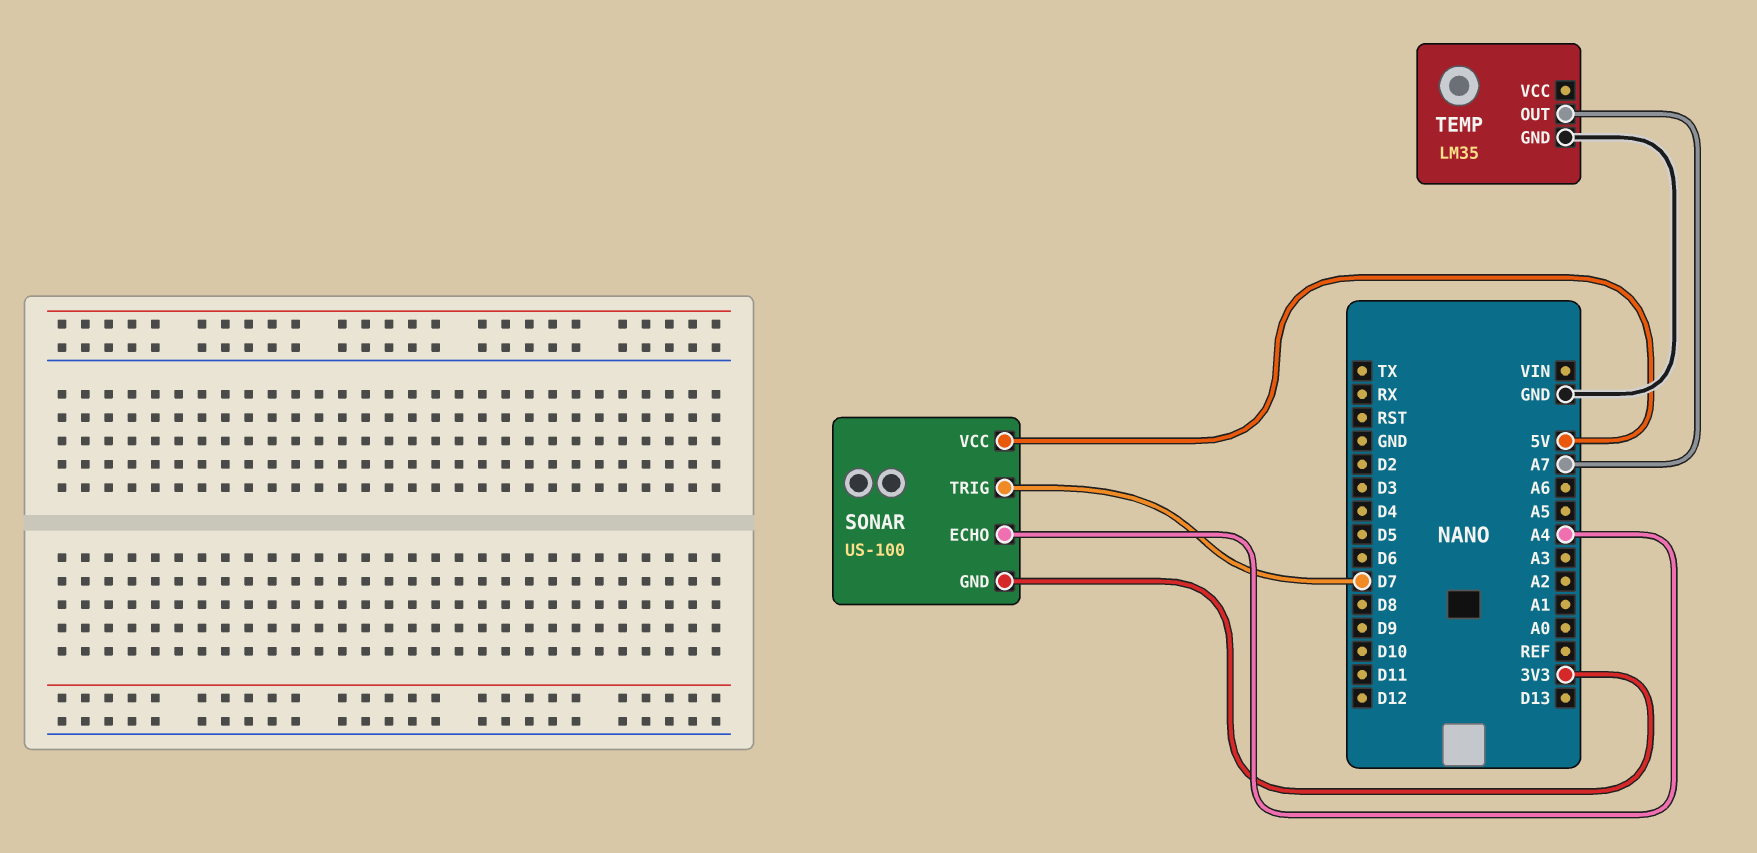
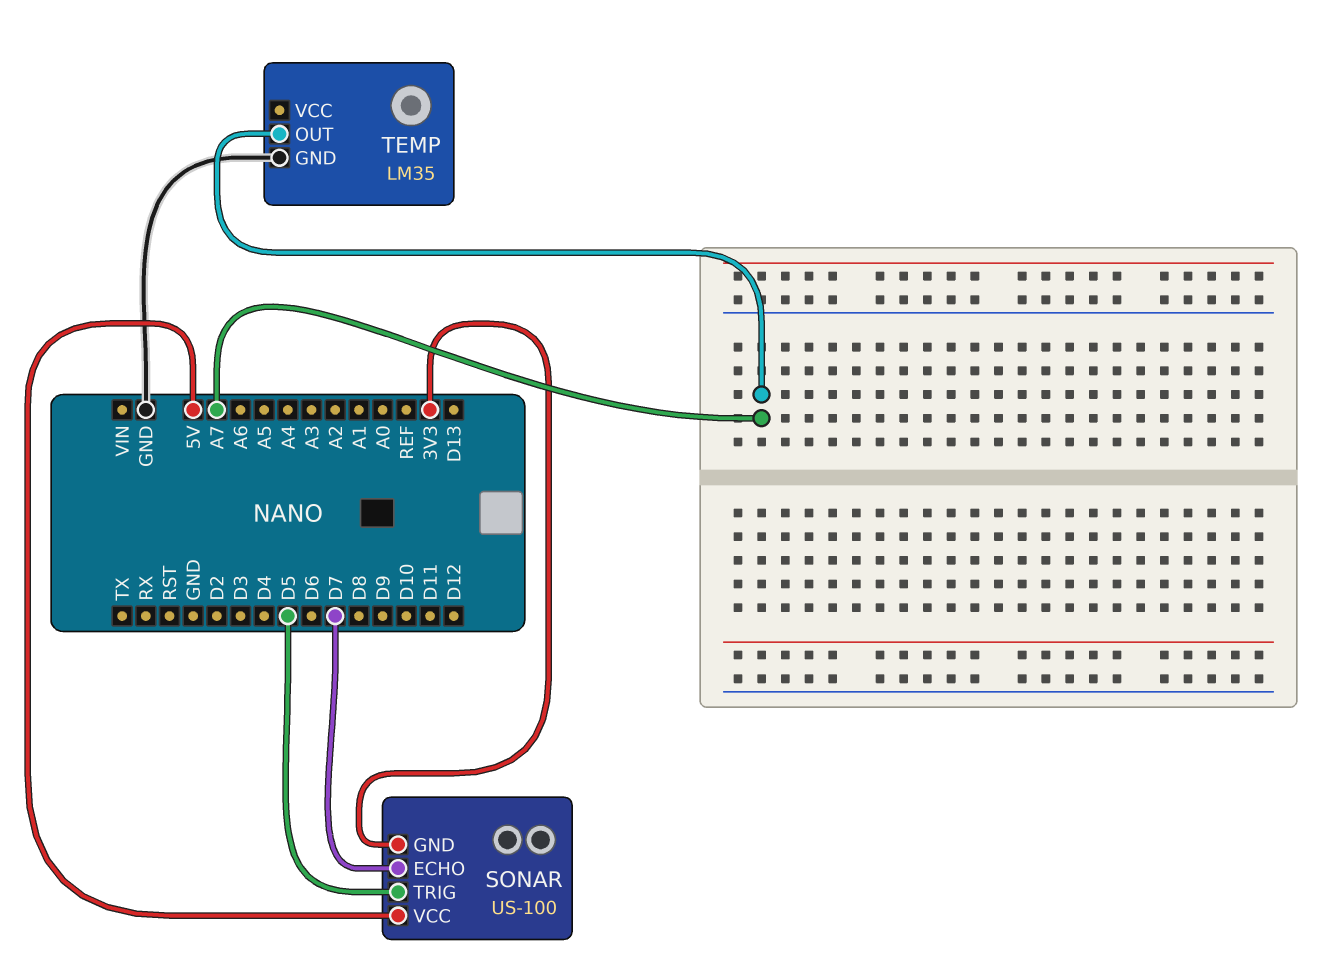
SONAR pin ECHO: A4 -> D7
SONAR pin TRIG: D7 -> D5

